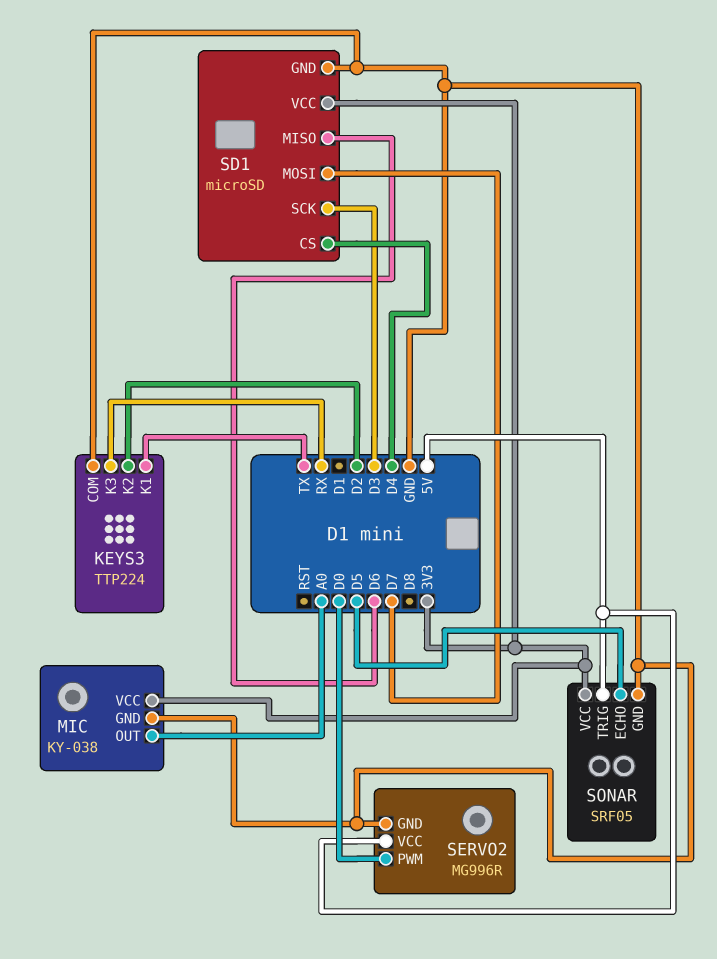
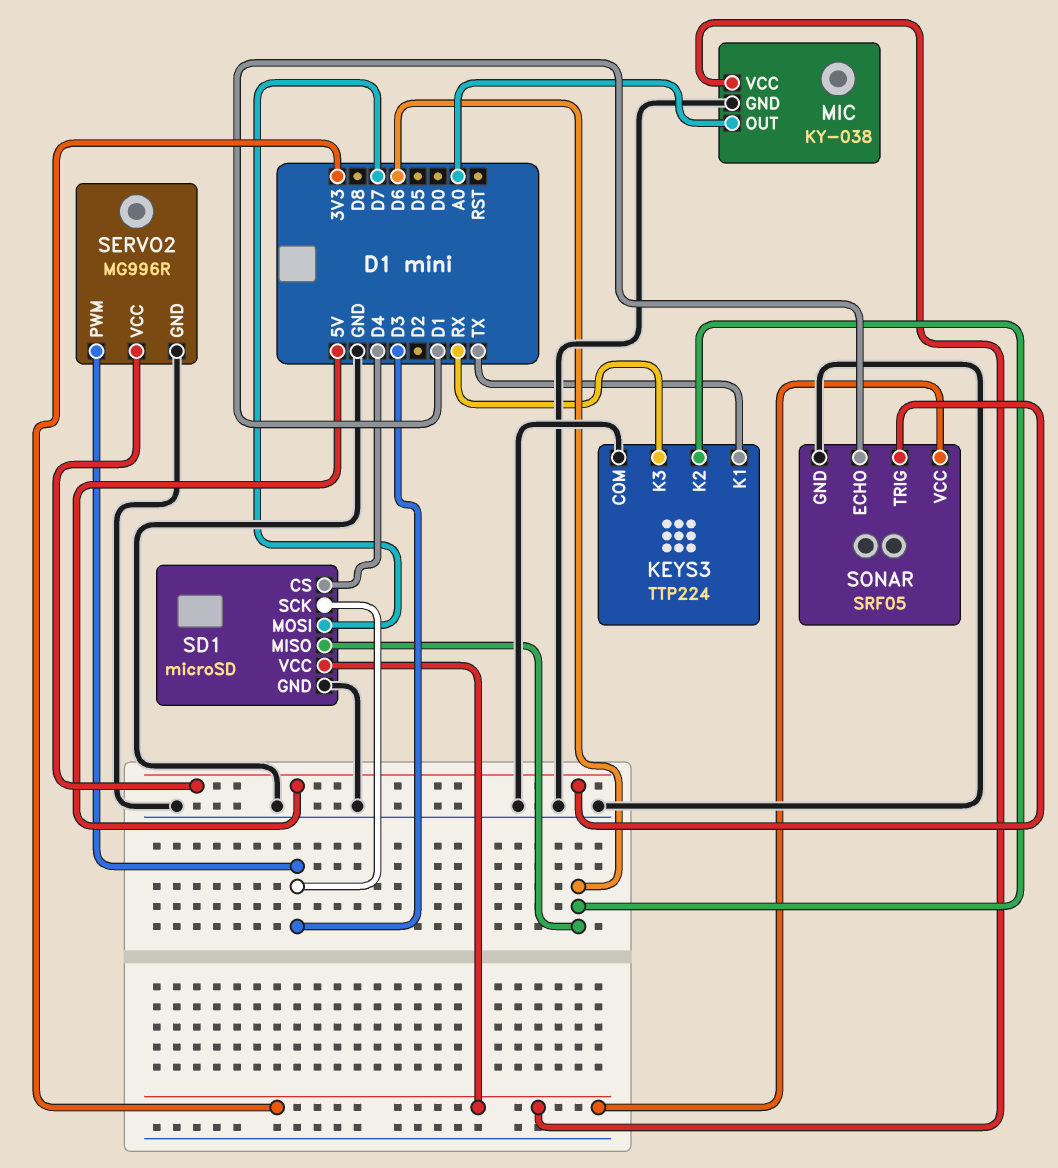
KEYS3 pin K2: D2 -> D6
SERVO2 pin PWM: D0 -> D3
SONAR pin ECHO: D5 -> D1

